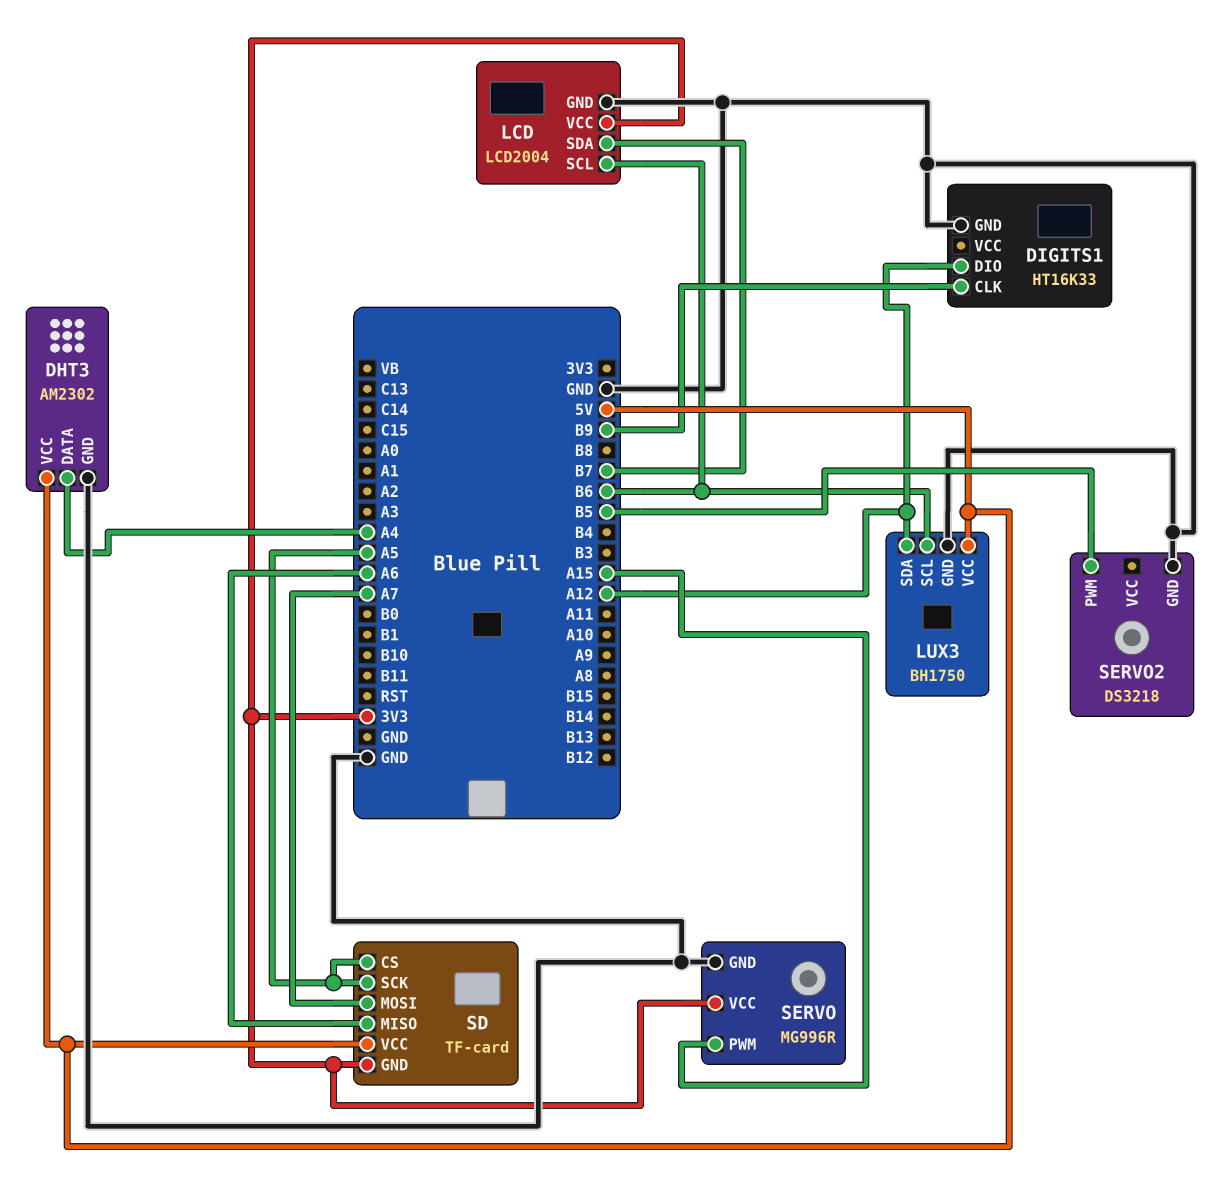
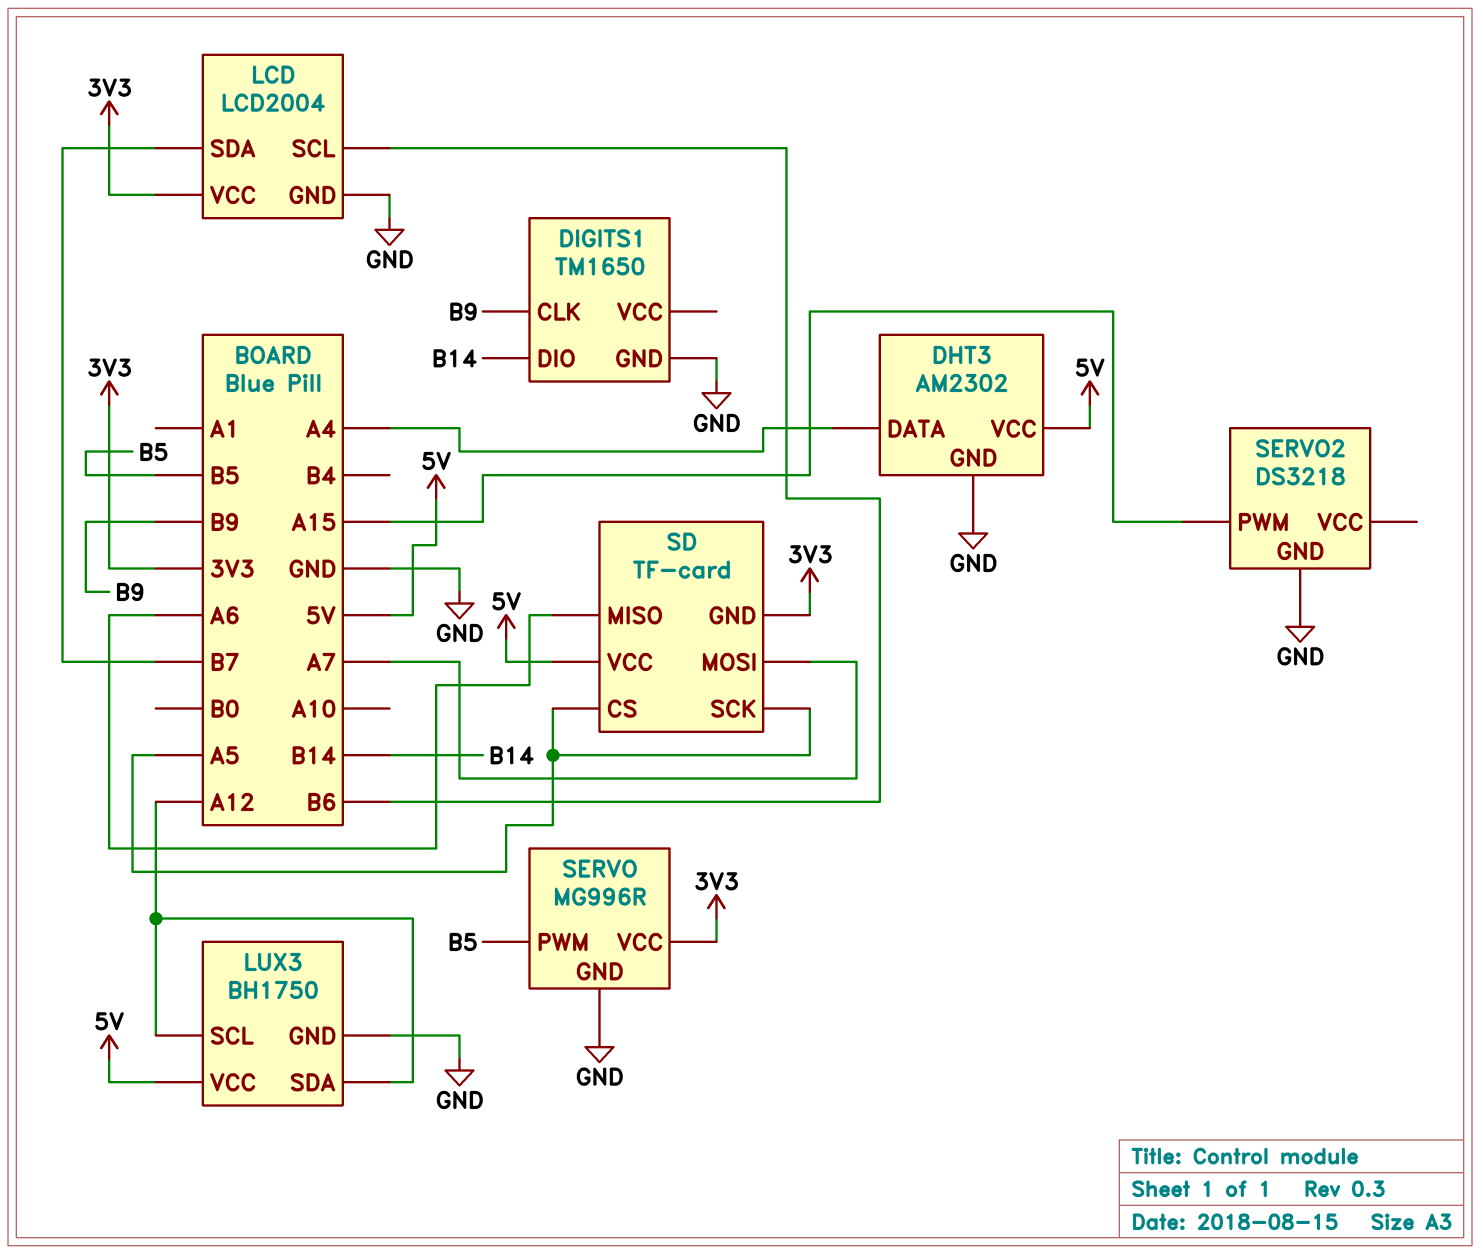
DIGITS1: HT16K33 -> TM1650
DIGITS1 pin DIO: A12 -> B14
LUX3 pin SCL: B6 -> A12
SERVO pin PWM: A15 -> B5
SERVO2 pin PWM: B5 -> A15

